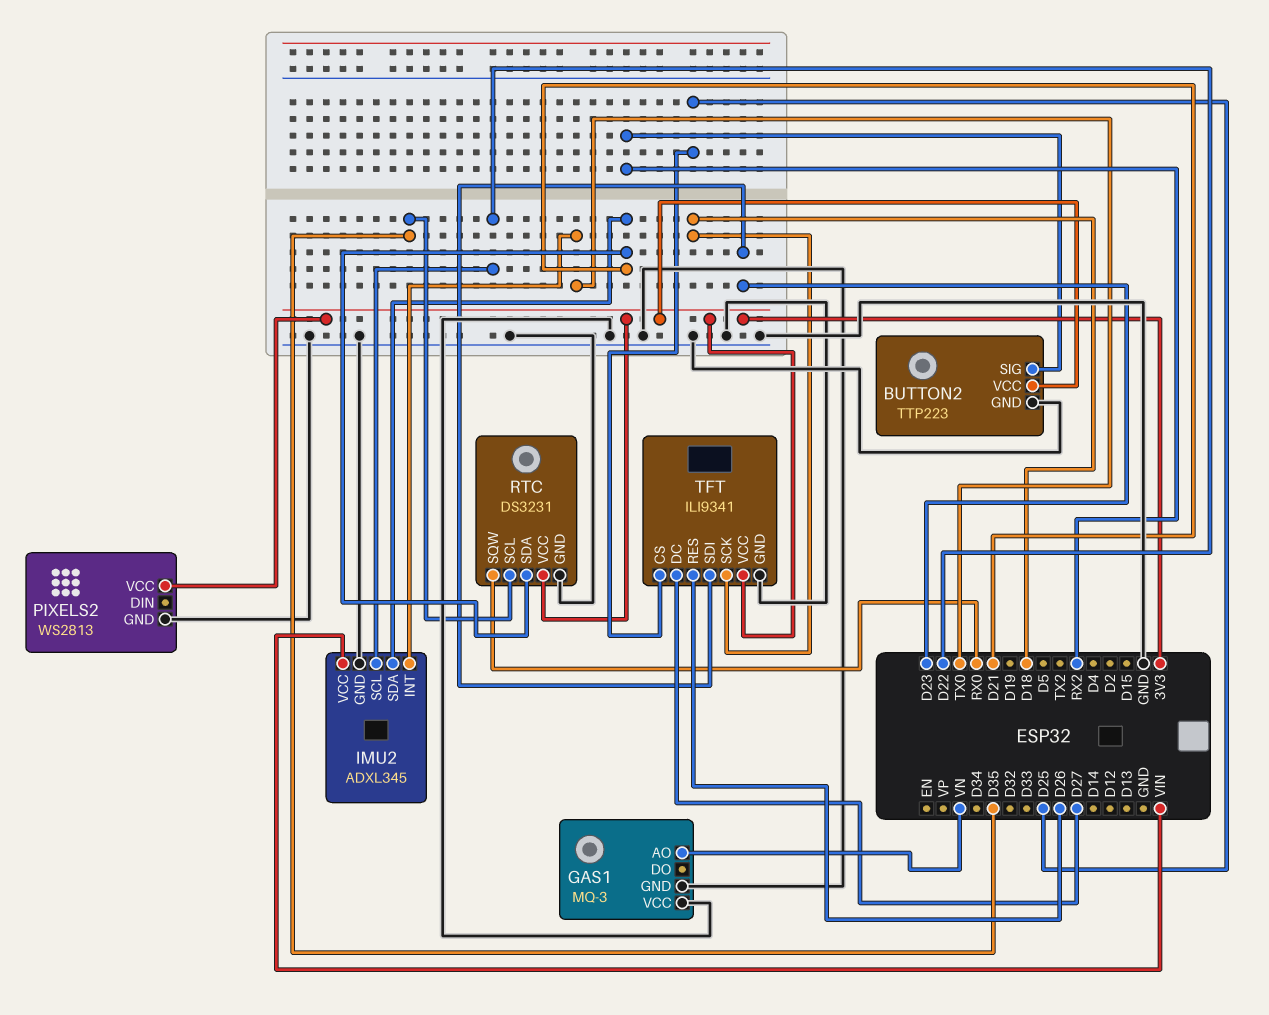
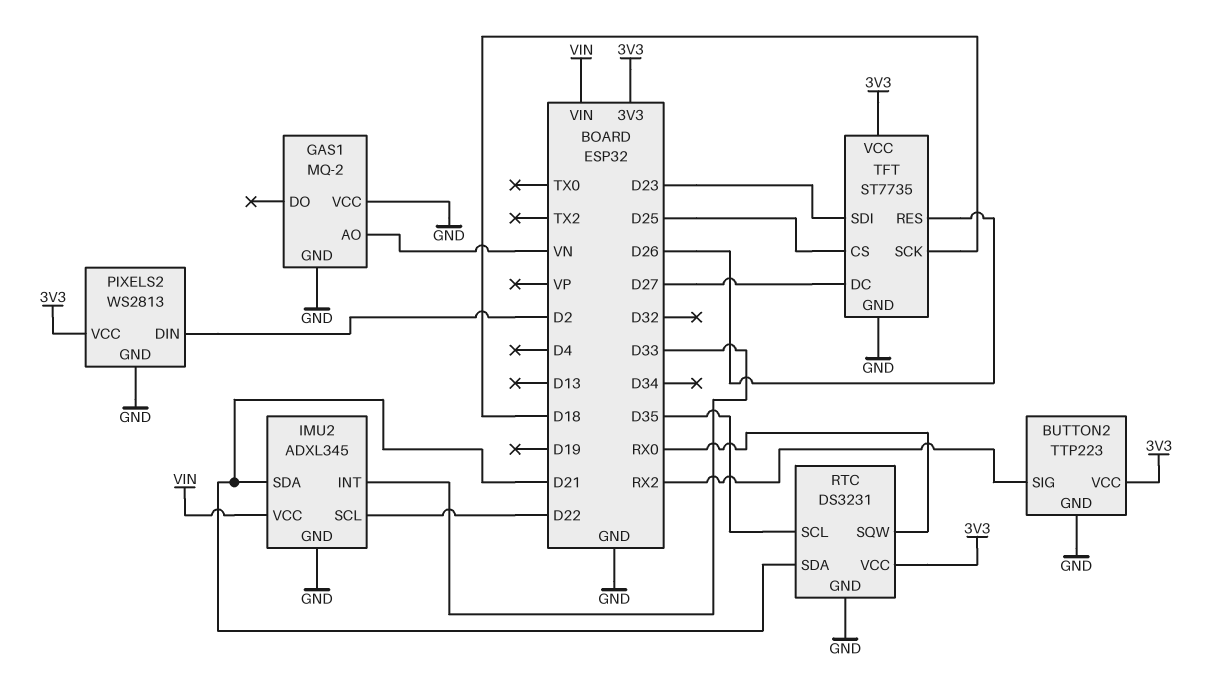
GAS1: MQ-3 -> MQ-2
IMU2 pin INT: TX0 -> D33
PIXELS2 pin DIN: none -> D2
TFT: ILI9341 -> ST7735

